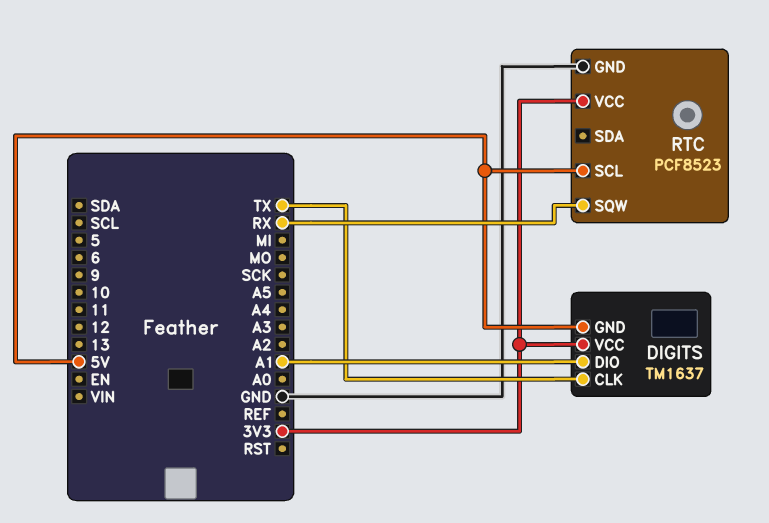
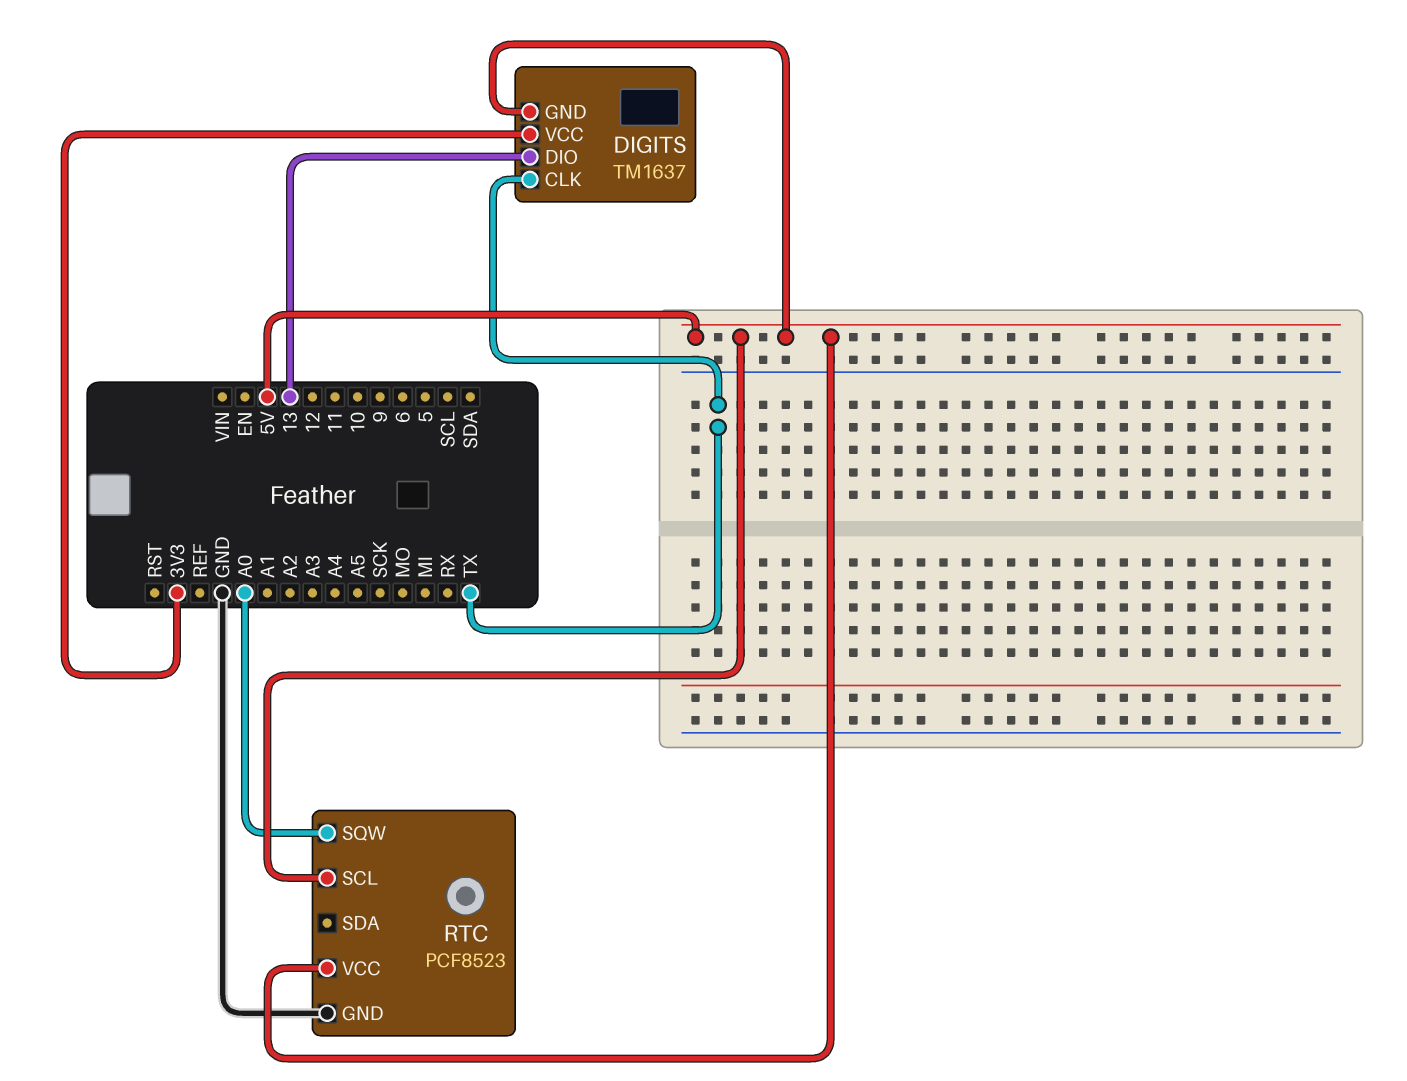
DIGITS pin DIO: A1 -> 13
RTC pin SQW: RX -> A0
RTC pin VCC: 3V3 -> 5V

